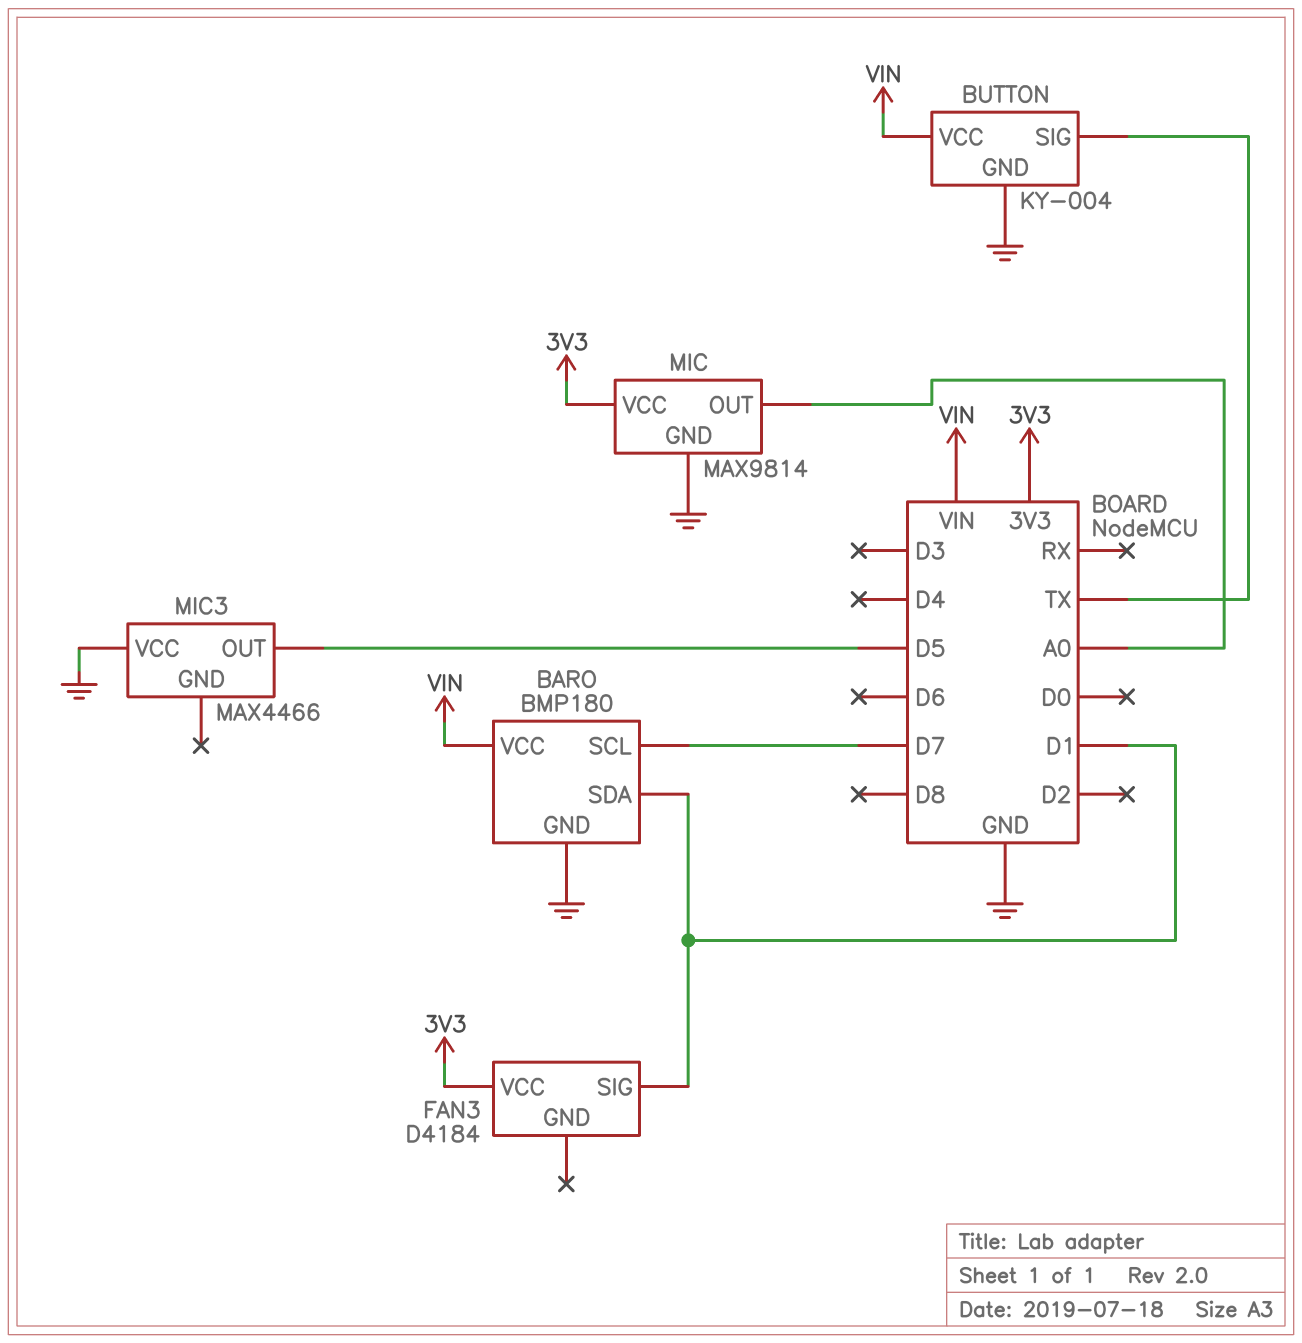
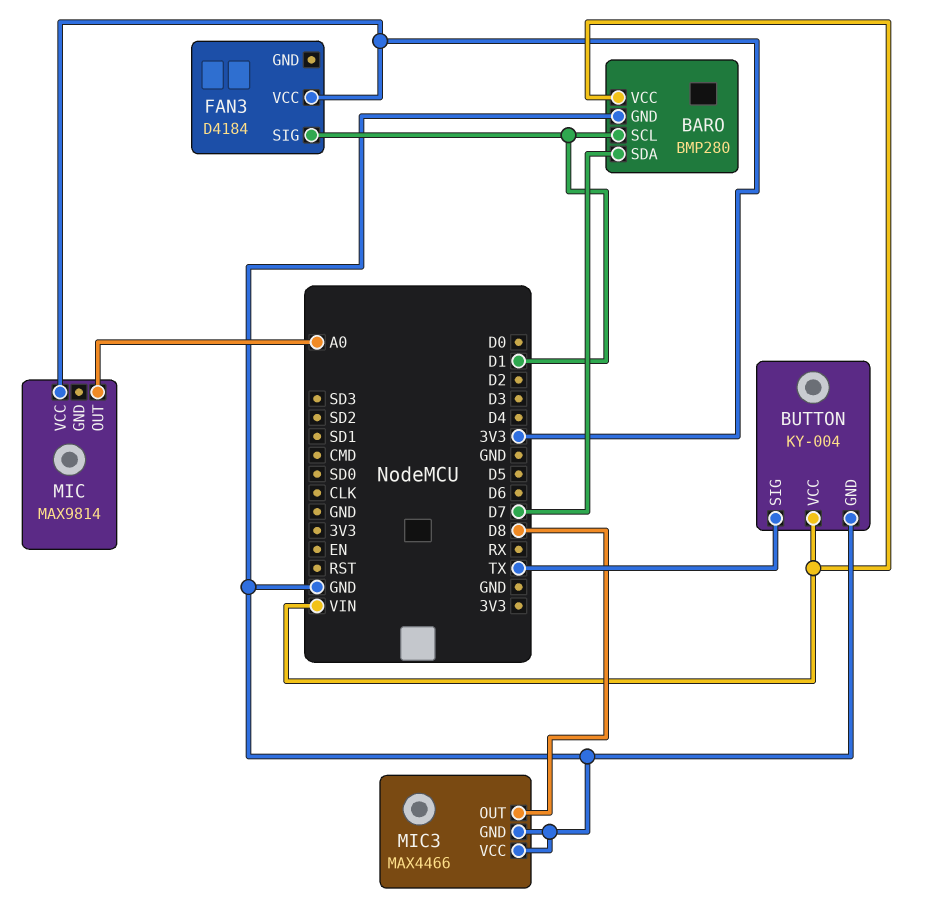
BARO: BMP180 -> BMP280
BARO pin SCL: D7 -> D1
BARO pin SDA: D1 -> D7
MIC pin GND: GND -> none
MIC3 pin GND: none -> GND
MIC3 pin OUT: D5 -> D8

